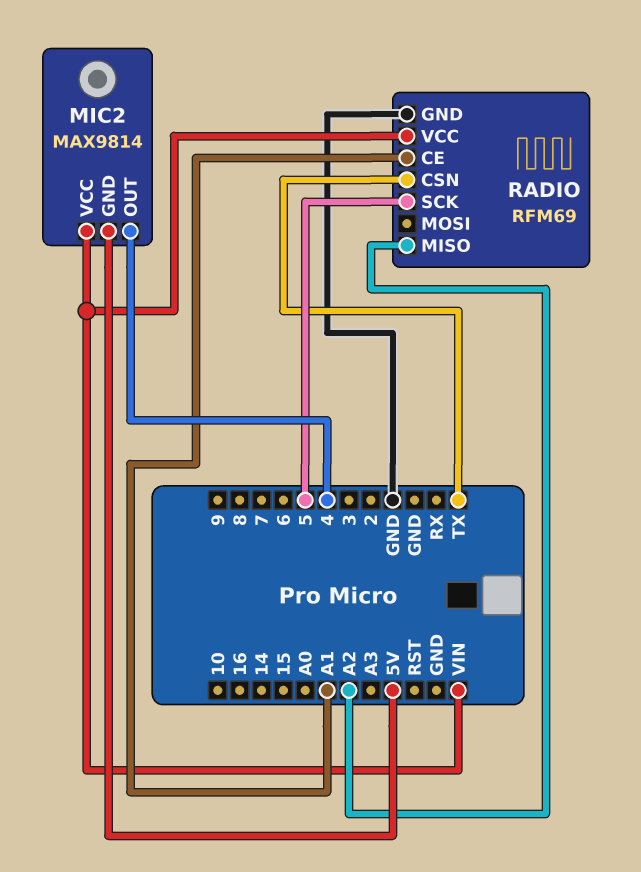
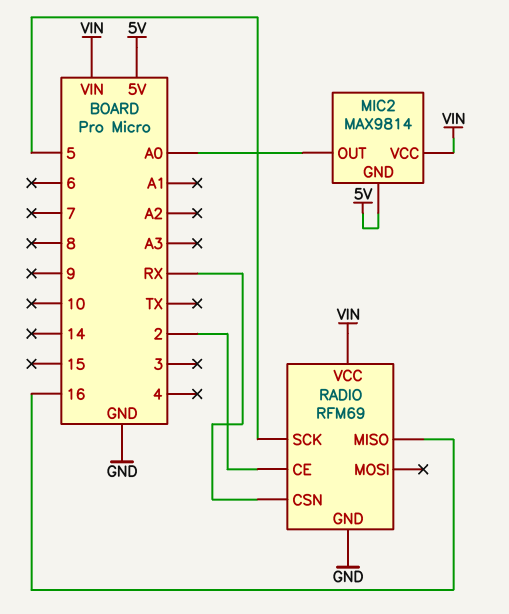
MIC2 pin OUT: 4 -> A0
RADIO pin CE: A1 -> 2
RADIO pin CSN: TX -> RX
RADIO pin MISO: A2 -> 16

